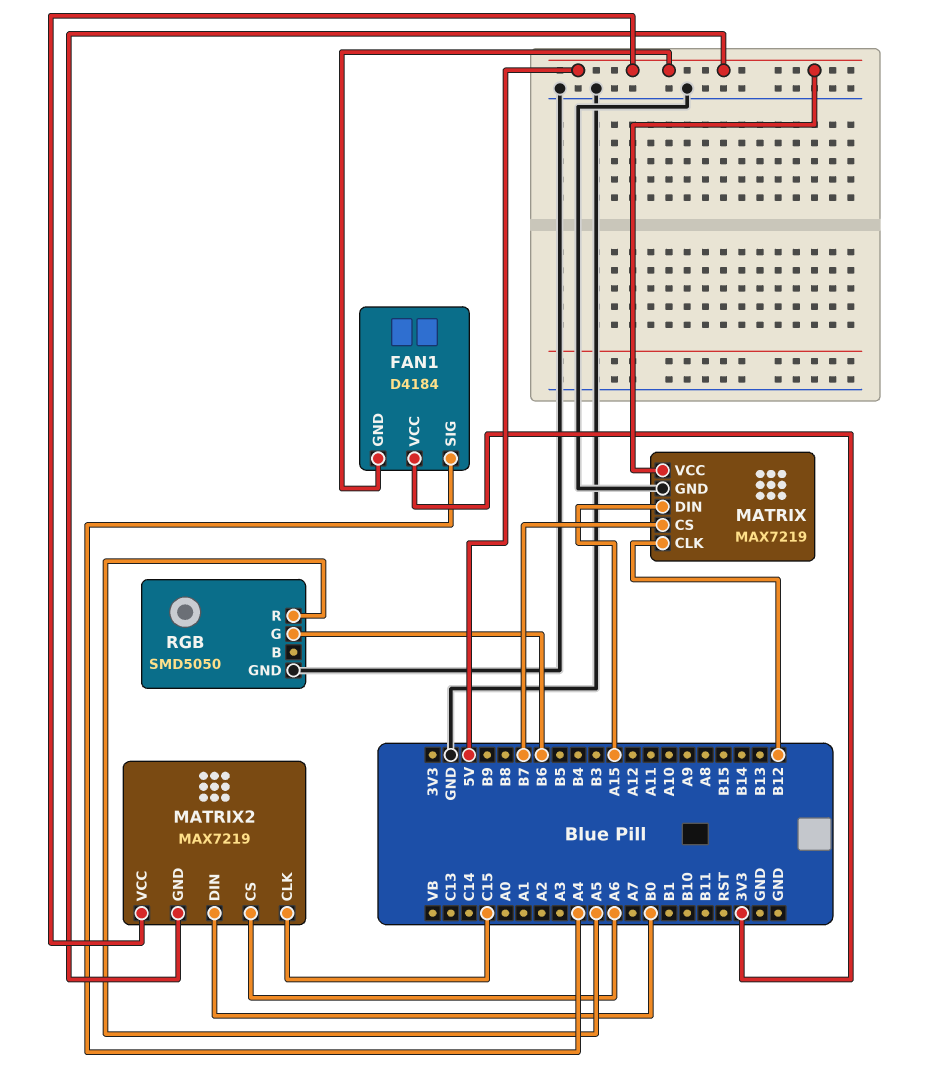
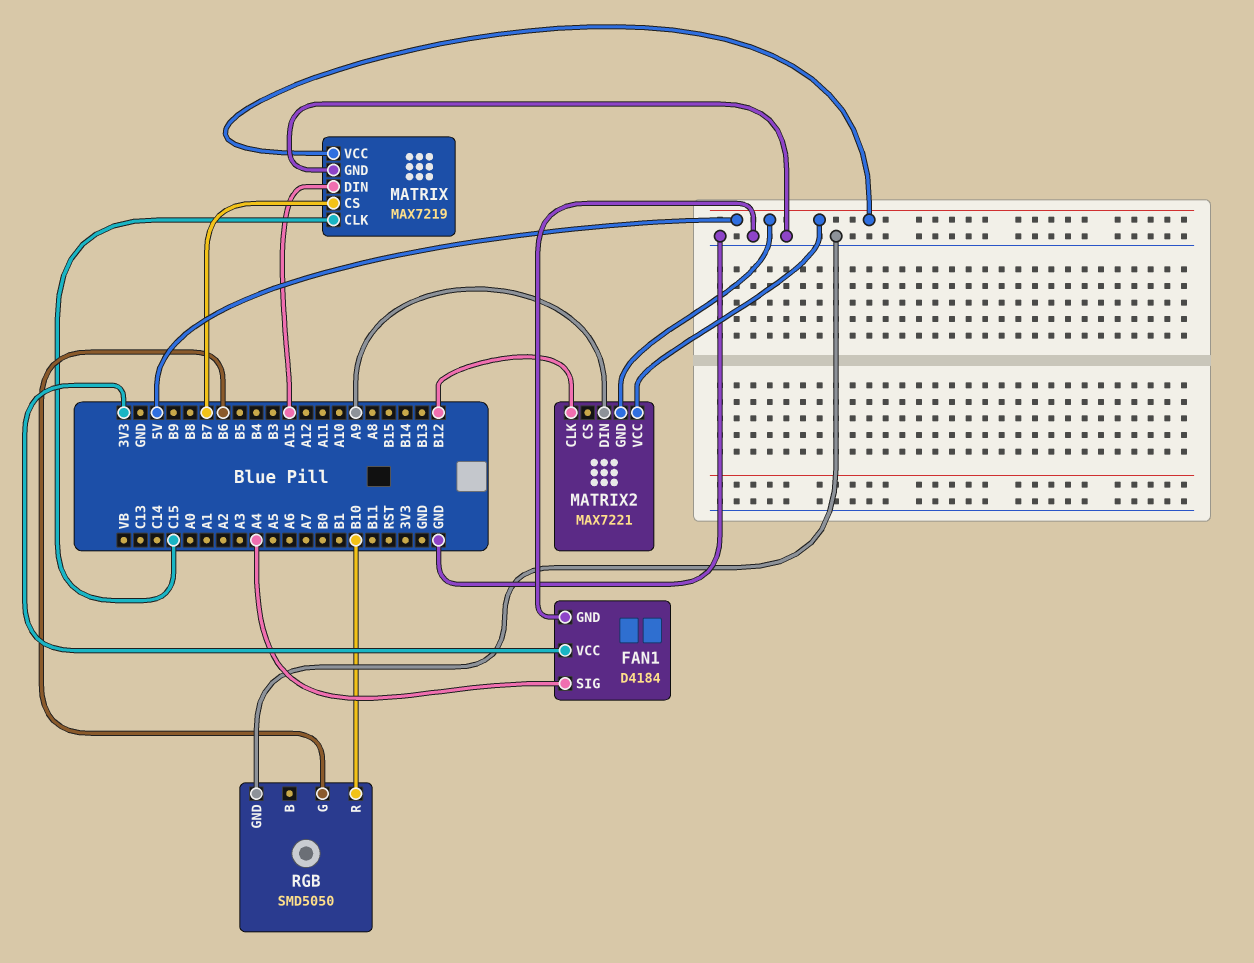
FAN1 pin GND: 5V -> GND
MATRIX pin CLK: B12 -> C15
MATRIX2: MAX7219 -> MAX7221
MATRIX2 pin CLK: C15 -> B12
MATRIX2 pin CS: A6 -> none
MATRIX2 pin DIN: B0 -> A9
RGB pin R: A5 -> B10

